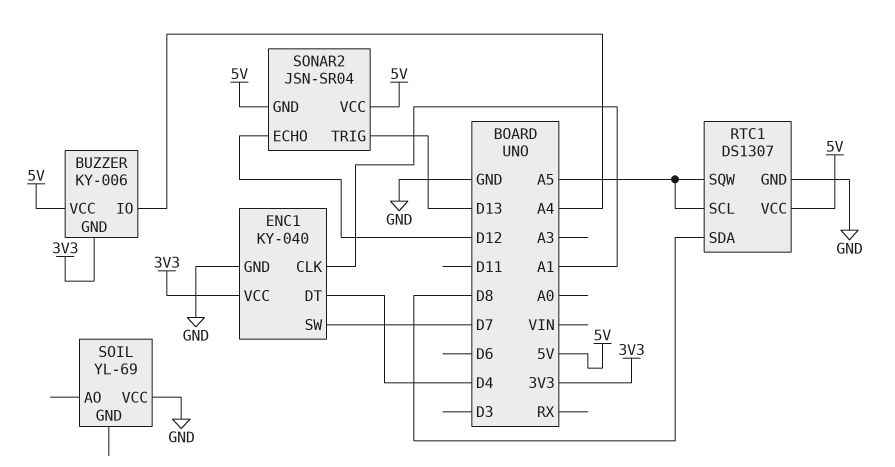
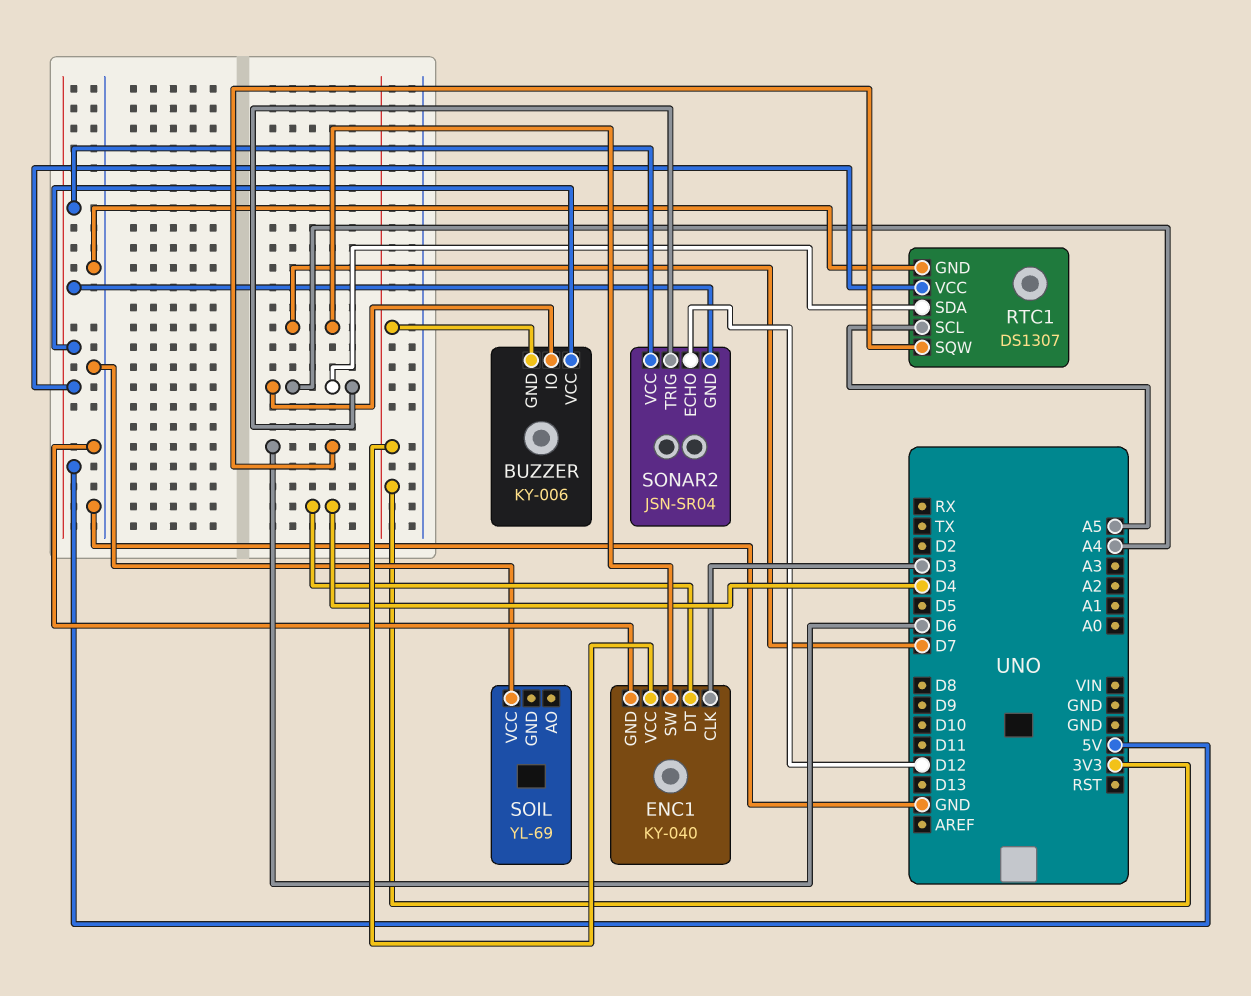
ENC1 pin CLK: A1 -> D3
RTC1 pin SDA: D8 -> A4
RTC1 pin SQW: A5 -> D6
SONAR2 pin TRIG: D13 -> A4

